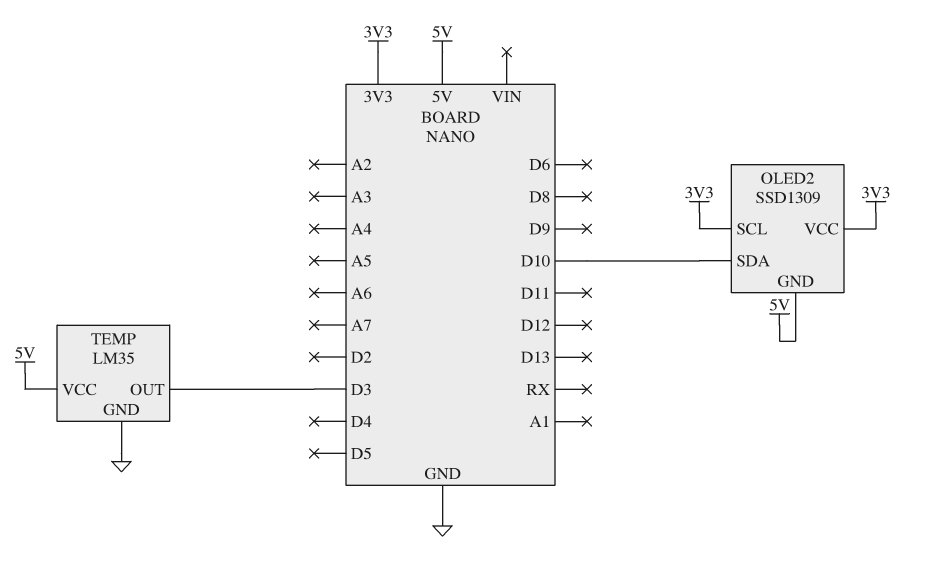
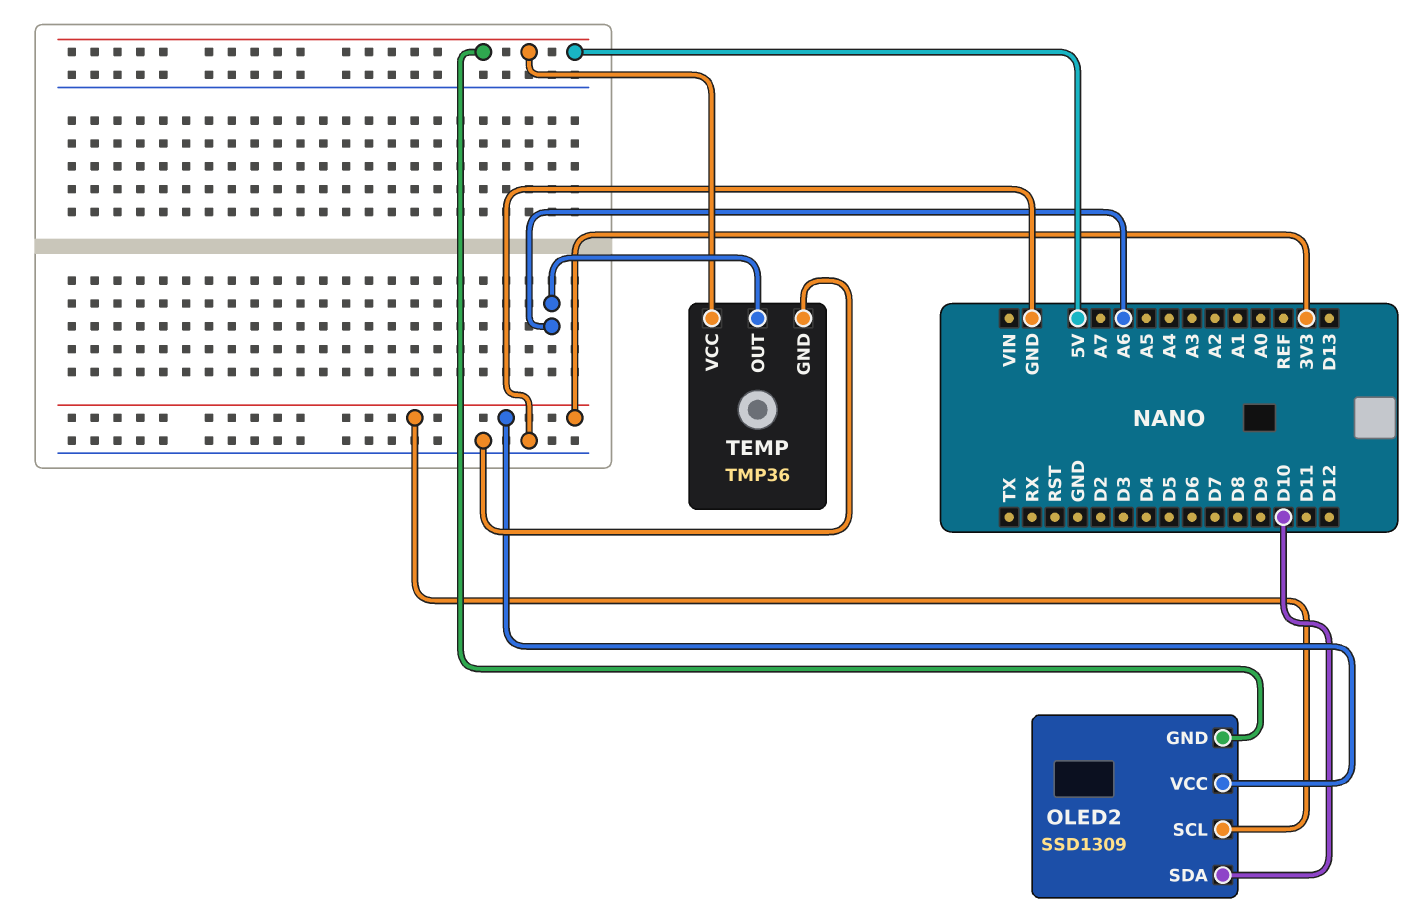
TEMP: LM35 -> TMP36
TEMP pin OUT: D3 -> A6

